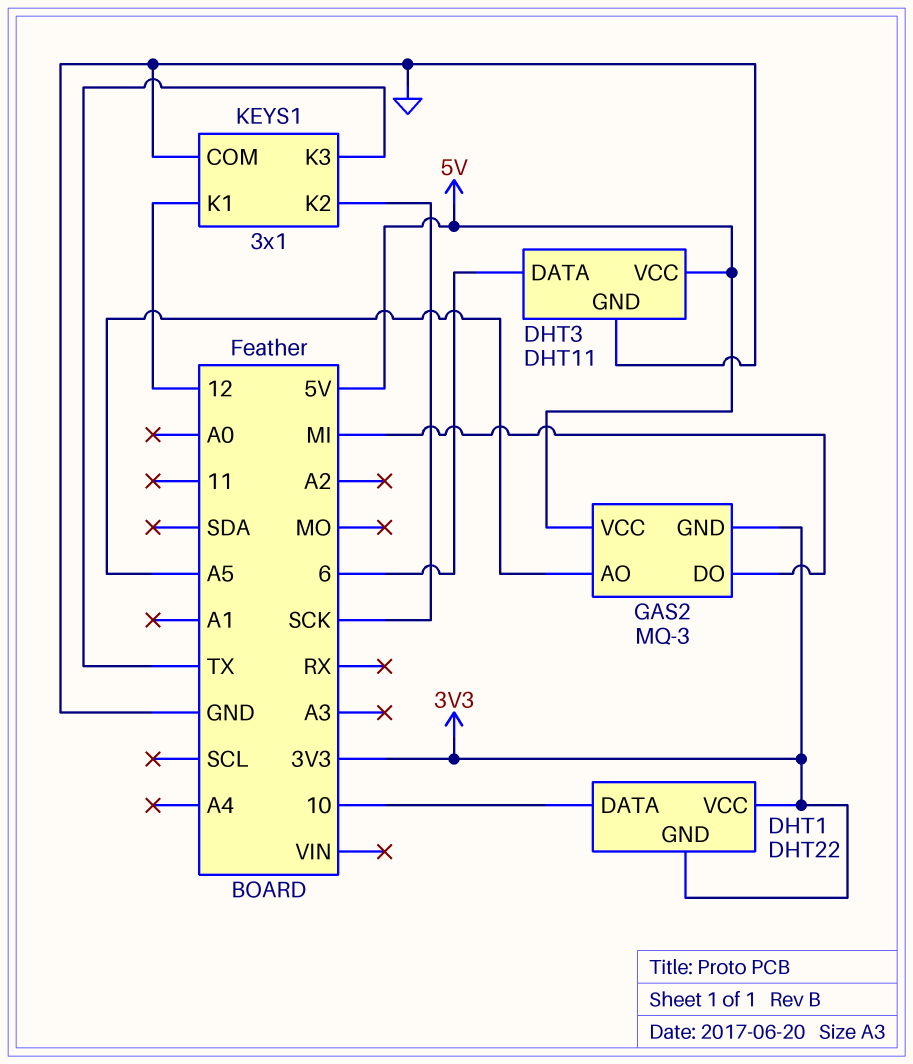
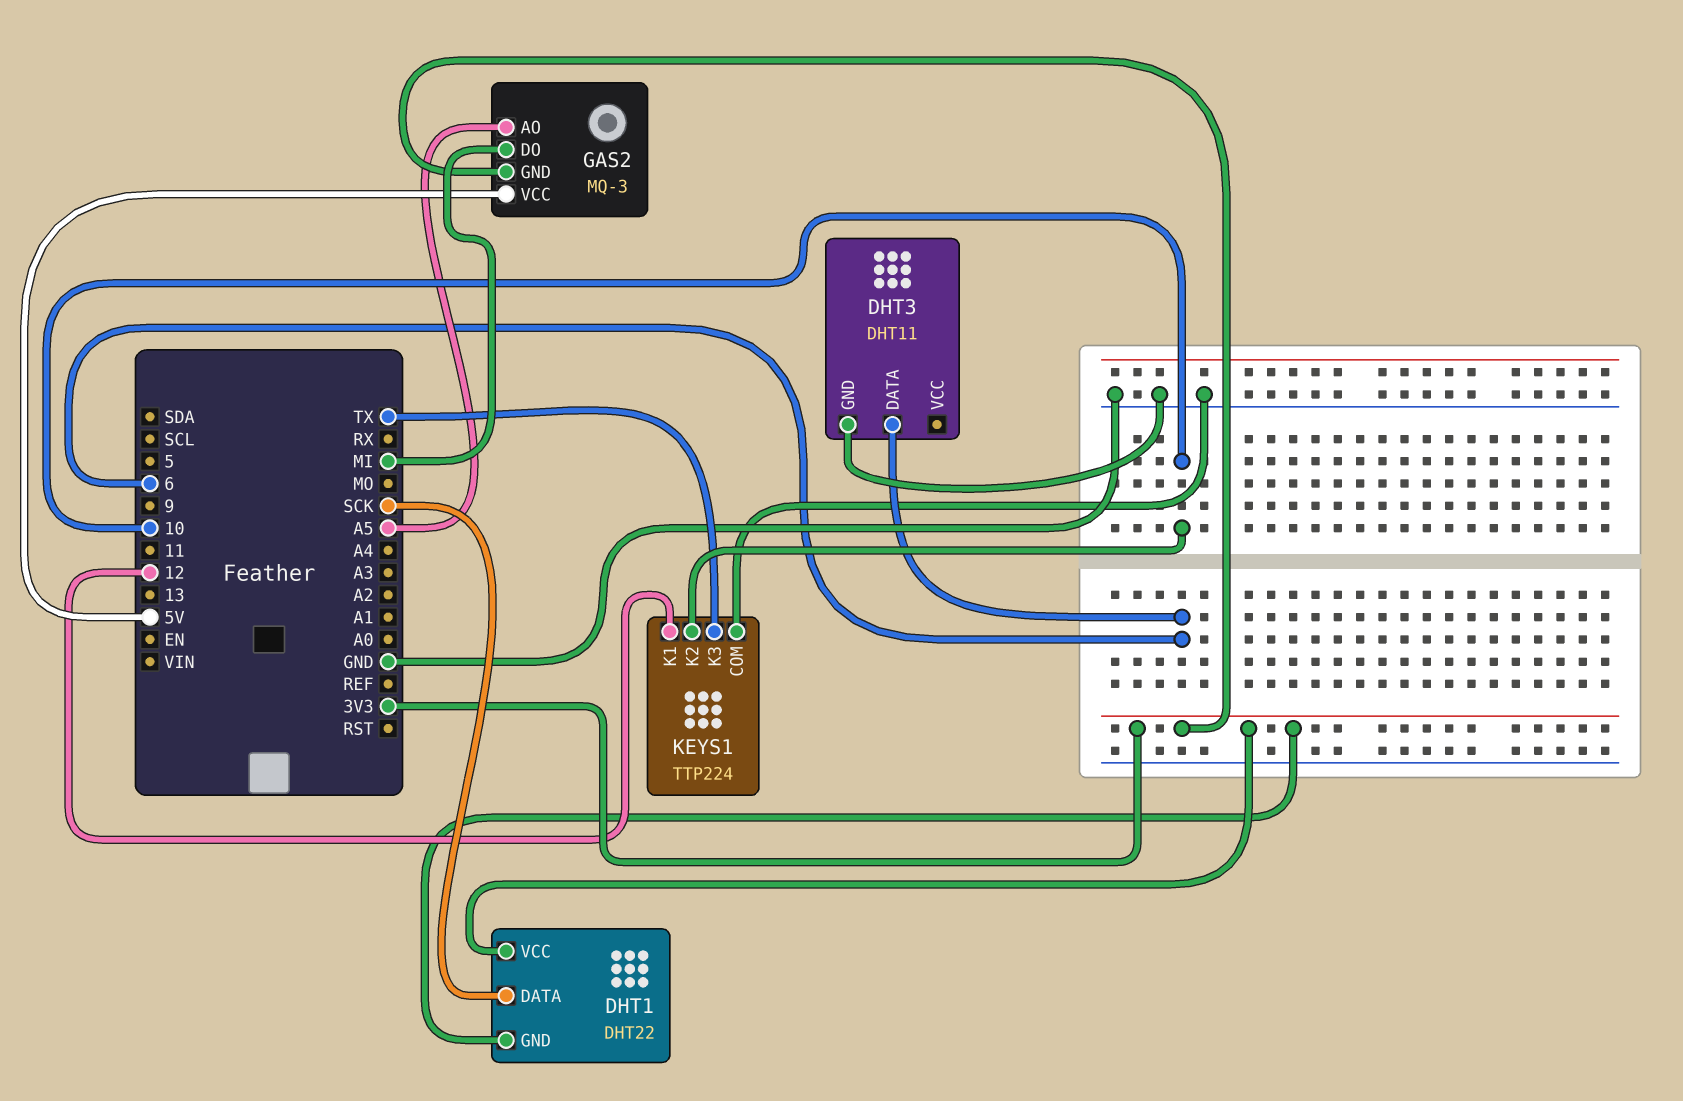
DHT1 pin DATA: 10 -> SCK
DHT3 pin VCC: 5V -> none
KEYS1: 3x1 -> TTP224
KEYS1 pin K2: SCK -> 10

